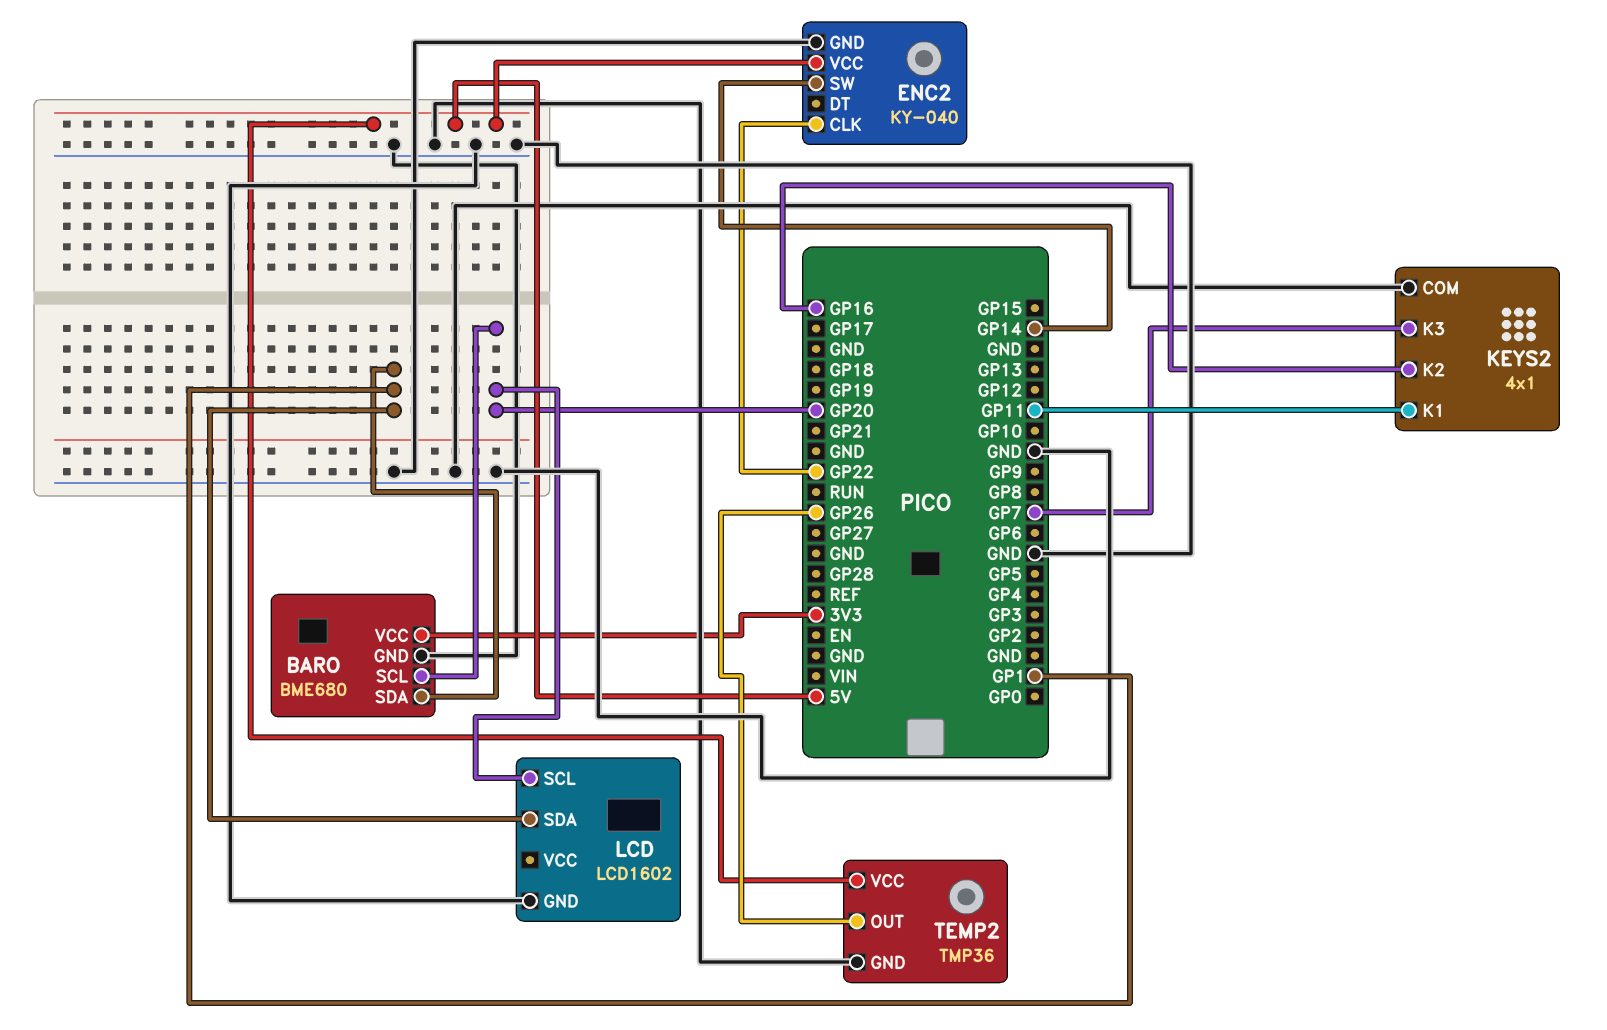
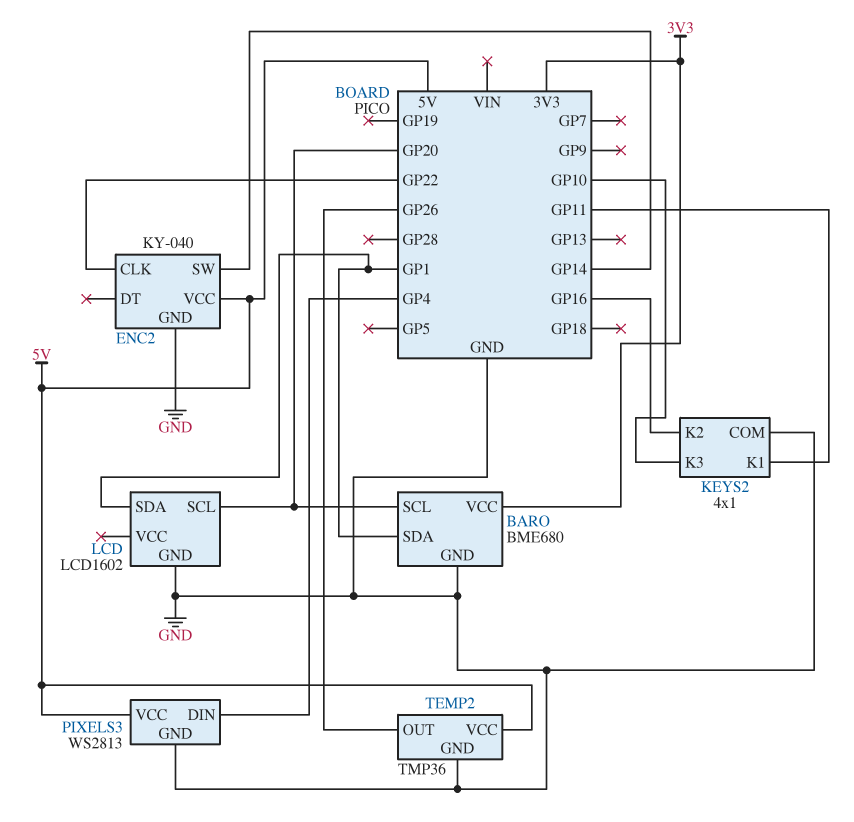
KEYS2 pin K3: GP7 -> GP10
PIXELS3: none -> WS2813
PIXELS3 pin DIN: none -> GP4
PIXELS3 pin GND: none -> GND
PIXELS3 pin VCC: none -> 5V

